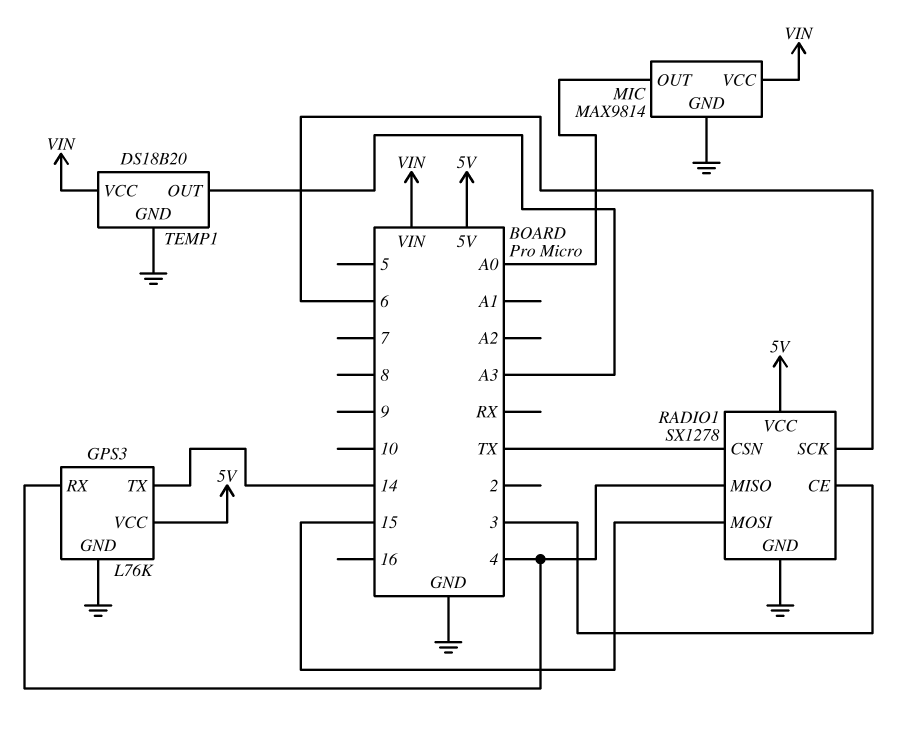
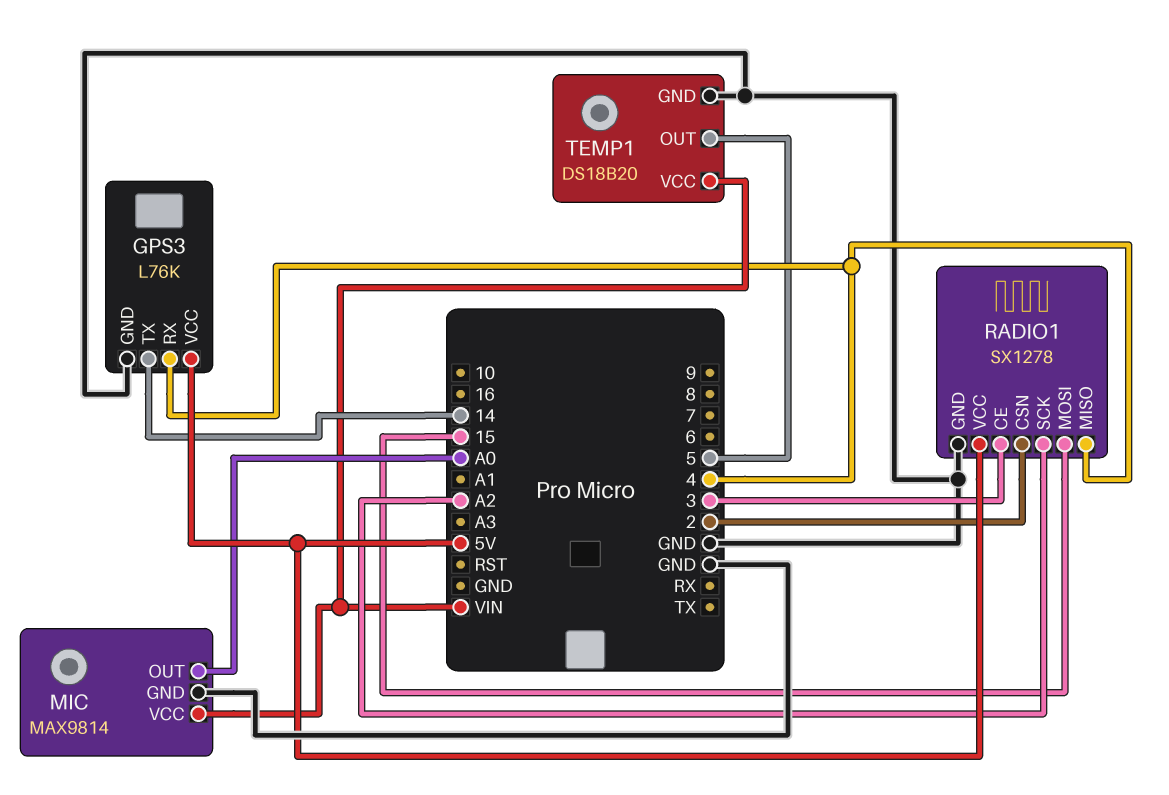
RADIO1 pin CSN: TX -> 2
RADIO1 pin SCK: 6 -> A2
TEMP1 pin OUT: A3 -> 5

